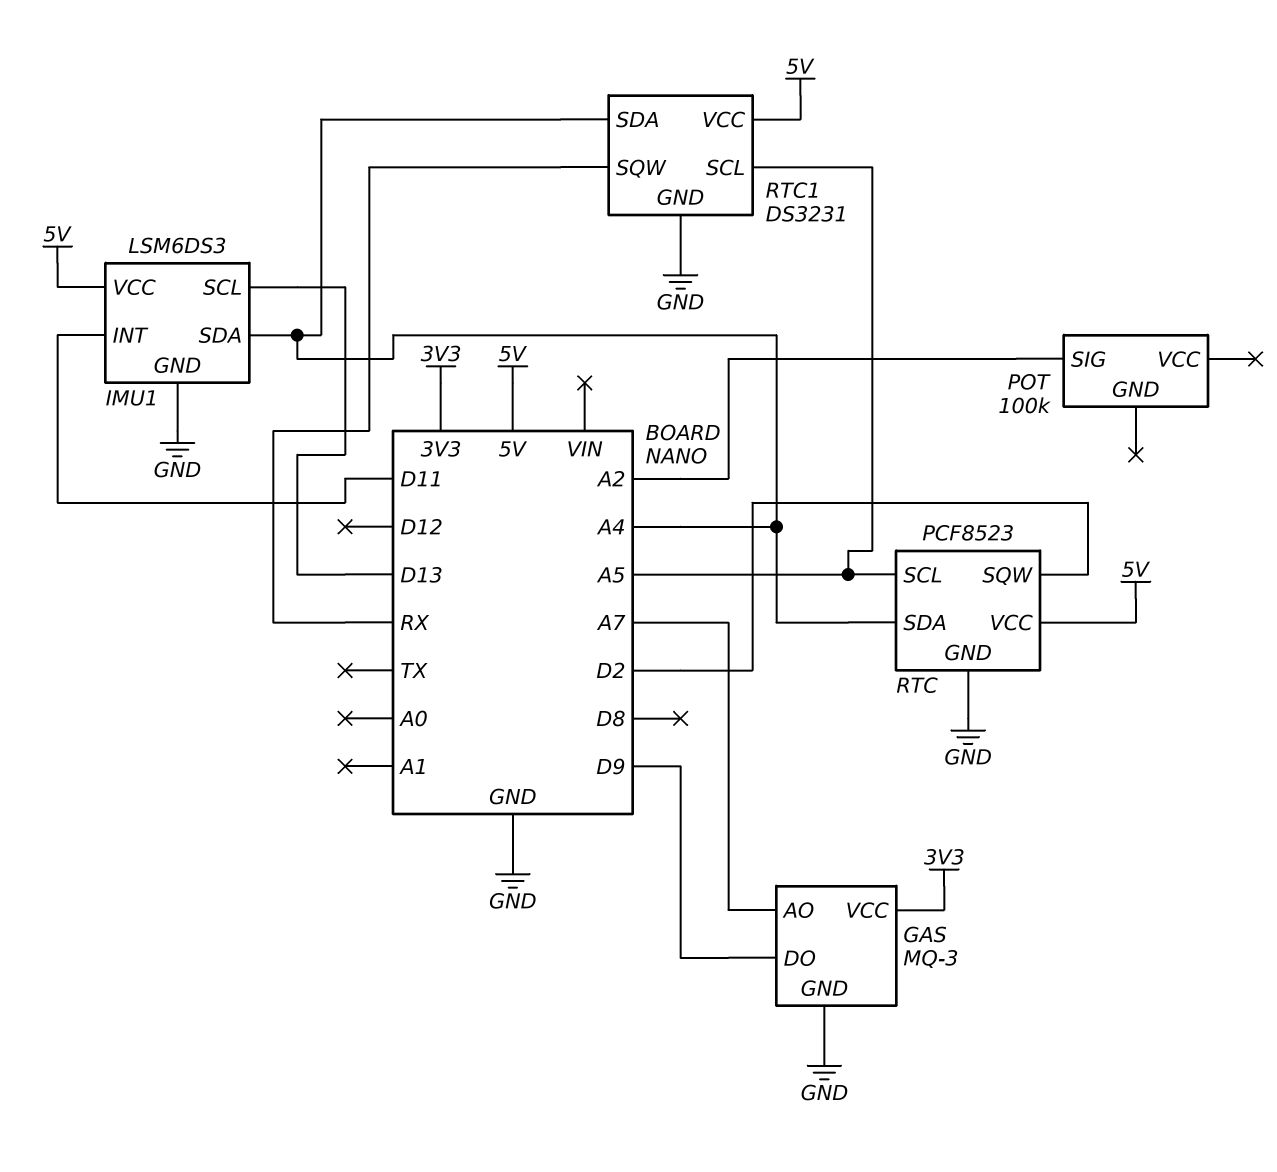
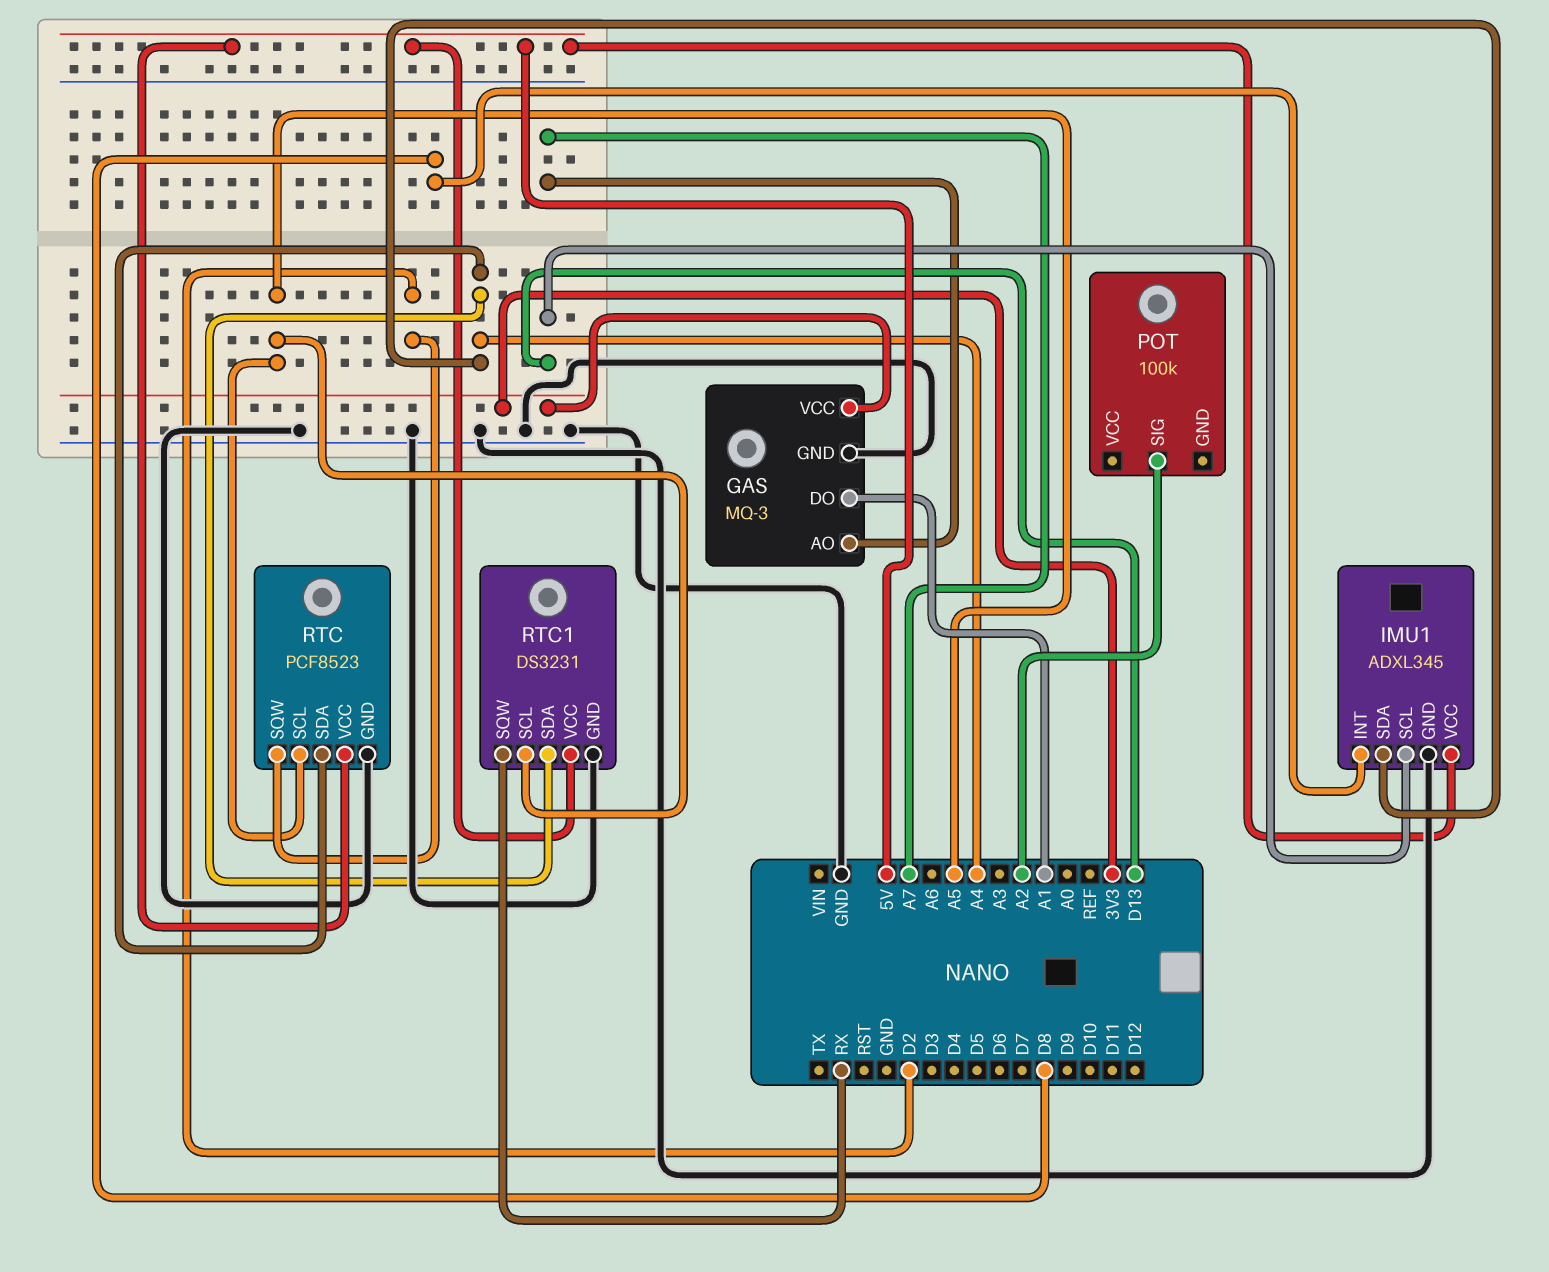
GAS pin DO: D9 -> A1
IMU1: LSM6DS3 -> ADXL345
IMU1 pin INT: D11 -> D8

